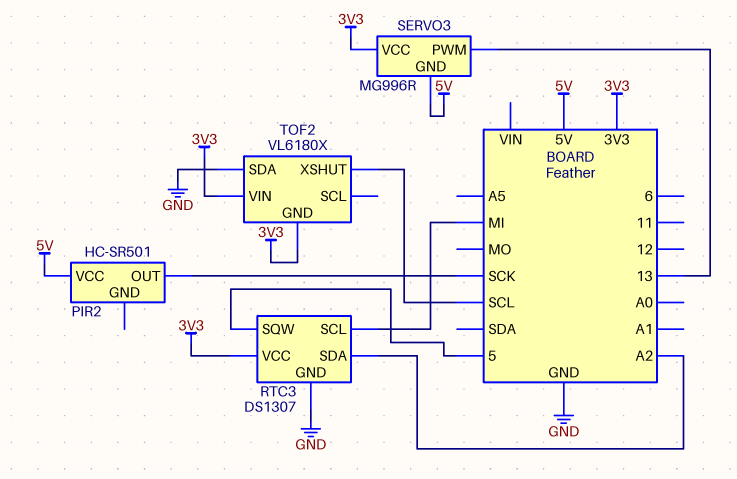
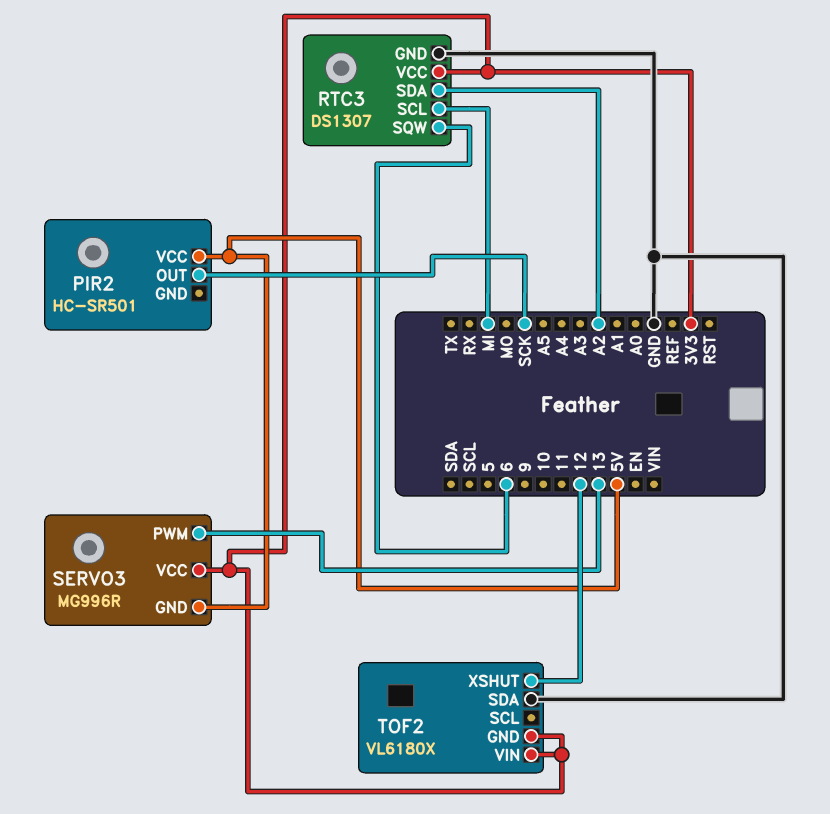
RTC3 pin SQW: 5 -> 6
TOF2 pin XSHUT: SCL -> 12

